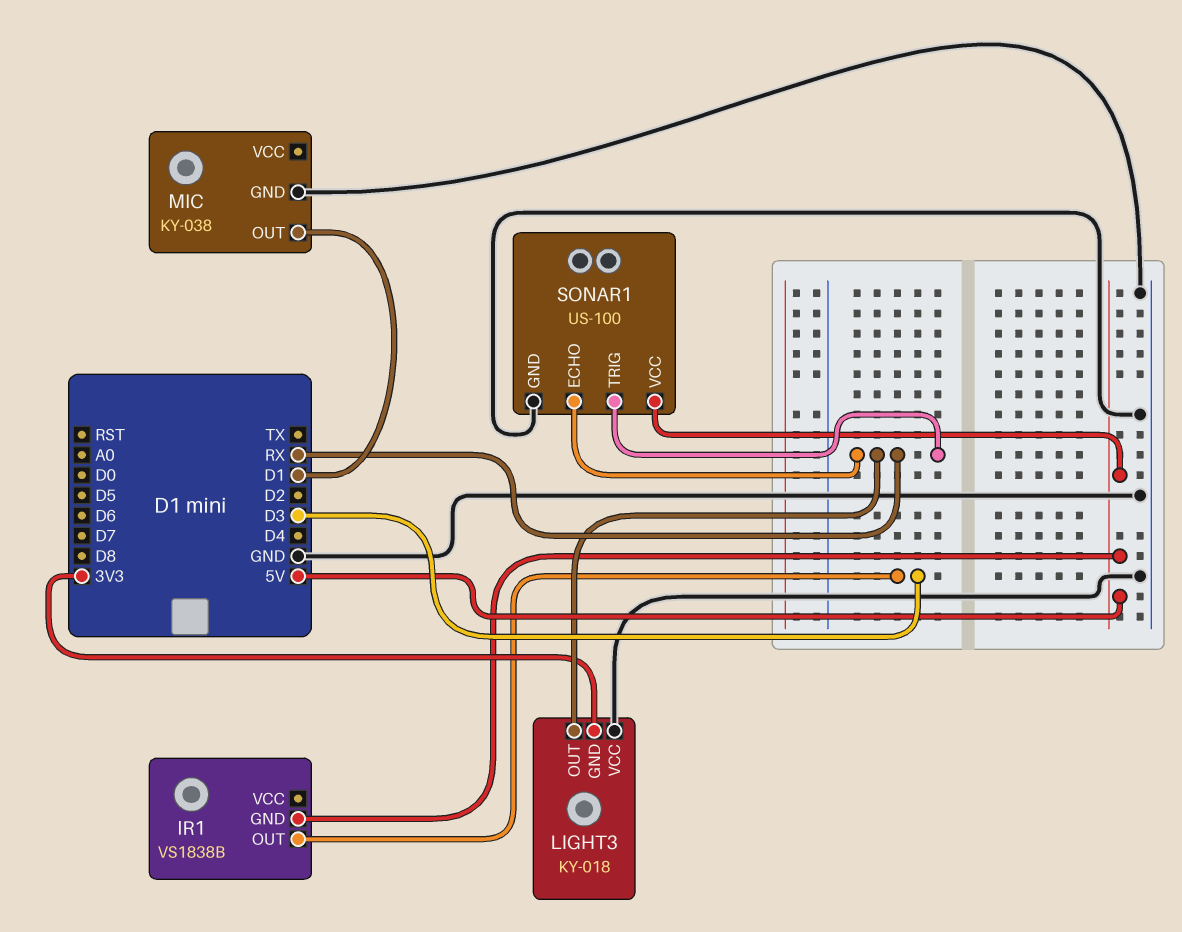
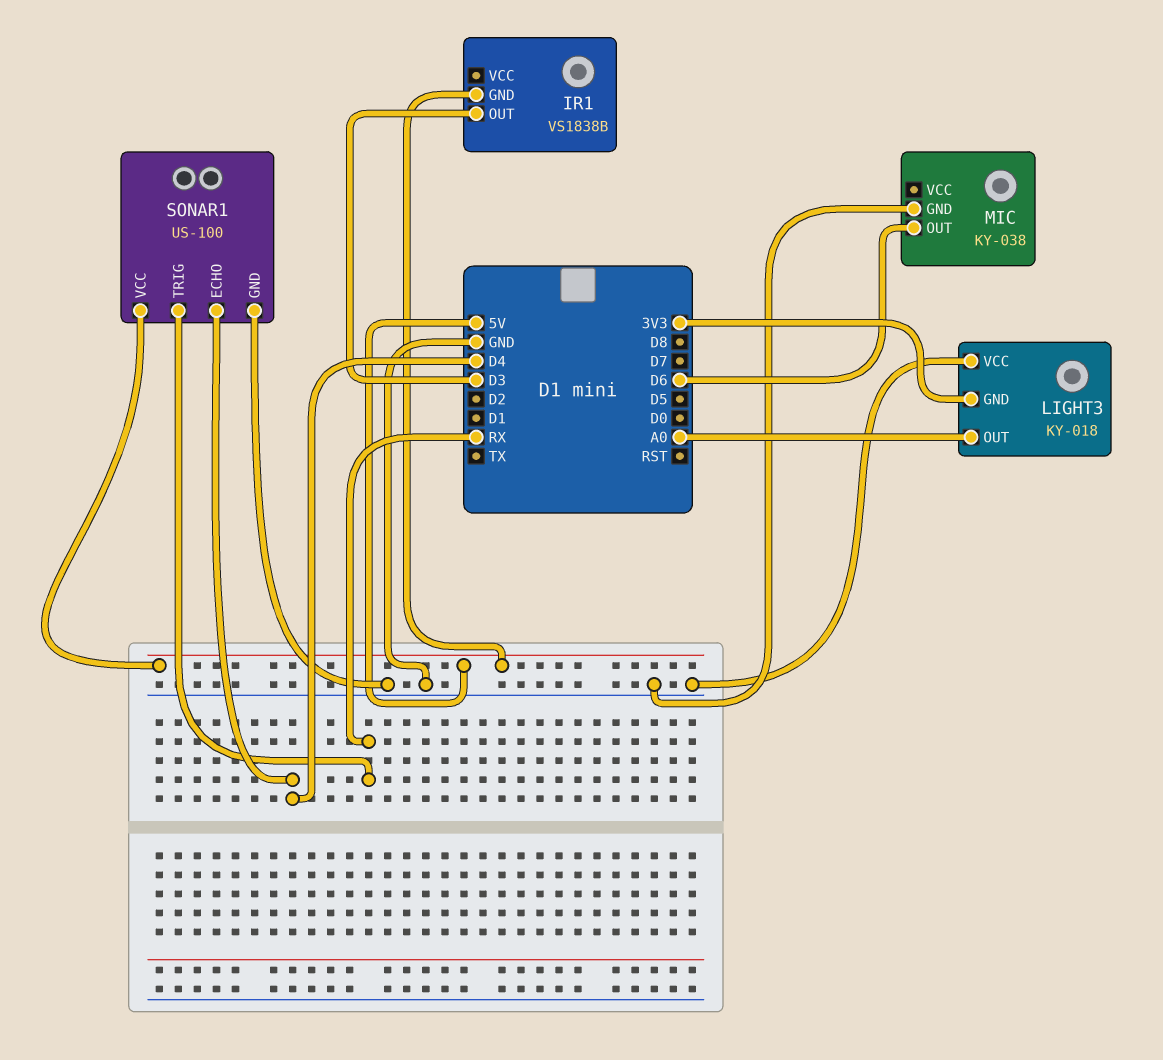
LIGHT3 pin OUT: RX -> A0
MIC pin OUT: D1 -> D6
SONAR1 pin ECHO: RX -> D4

